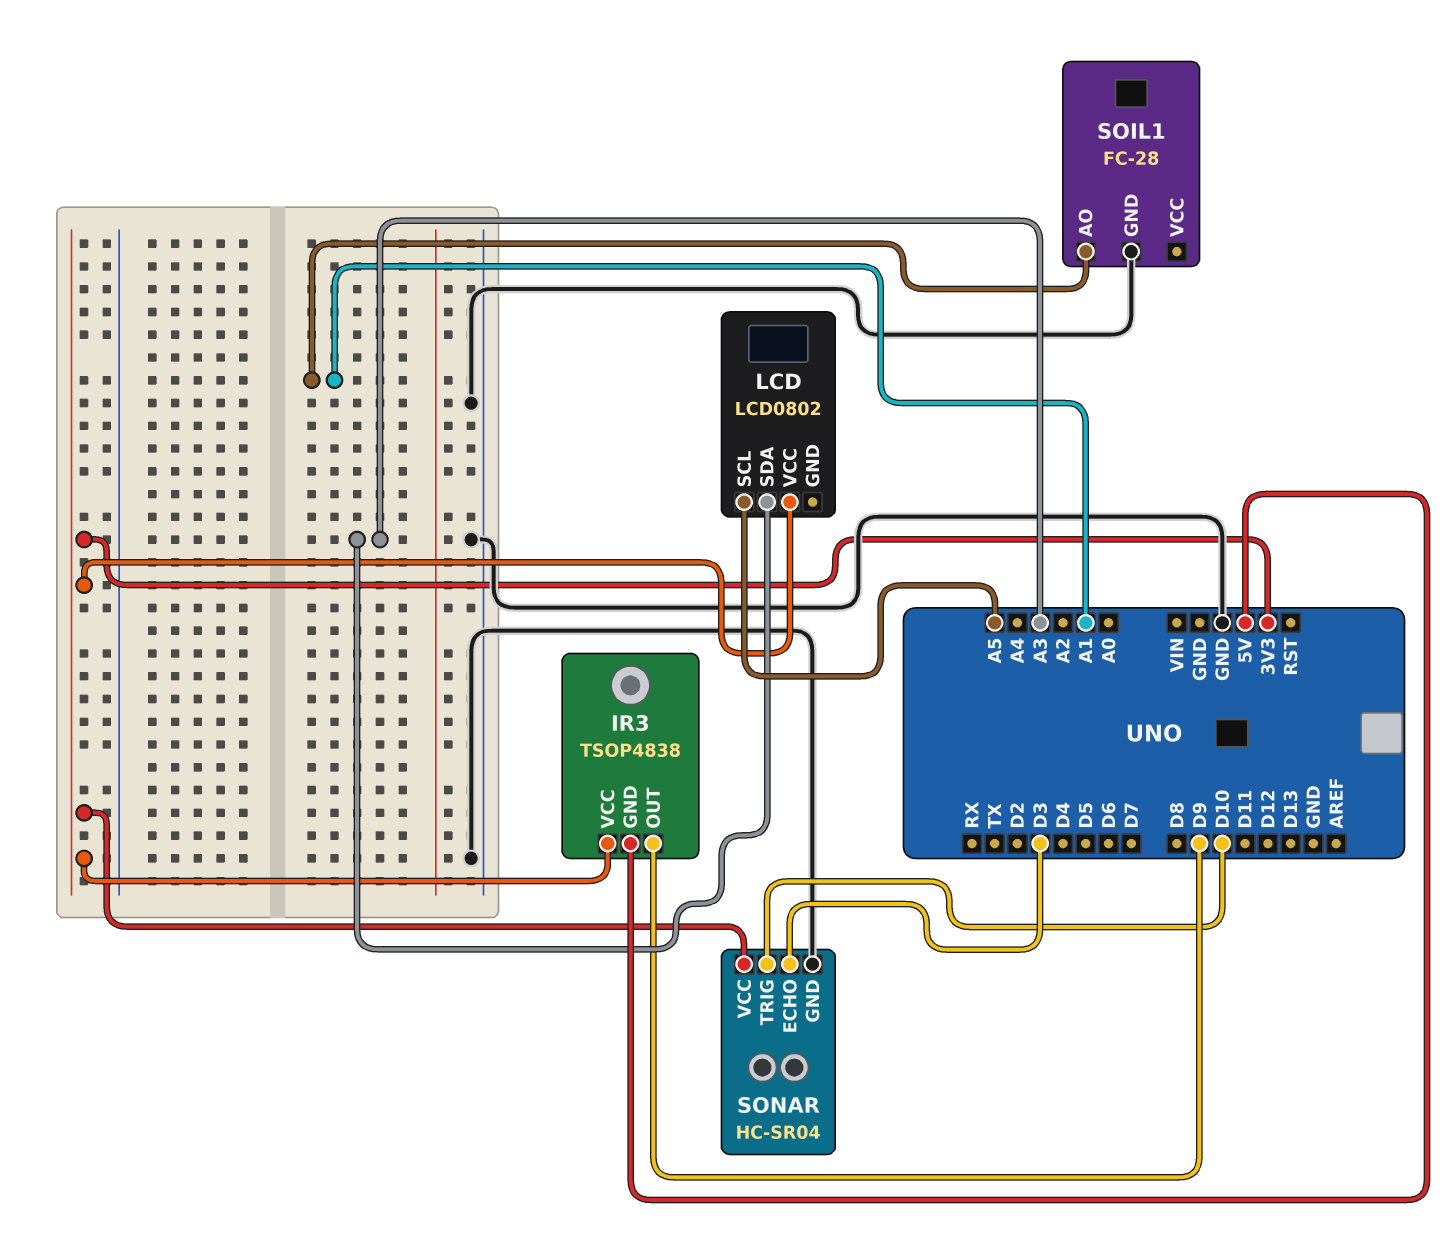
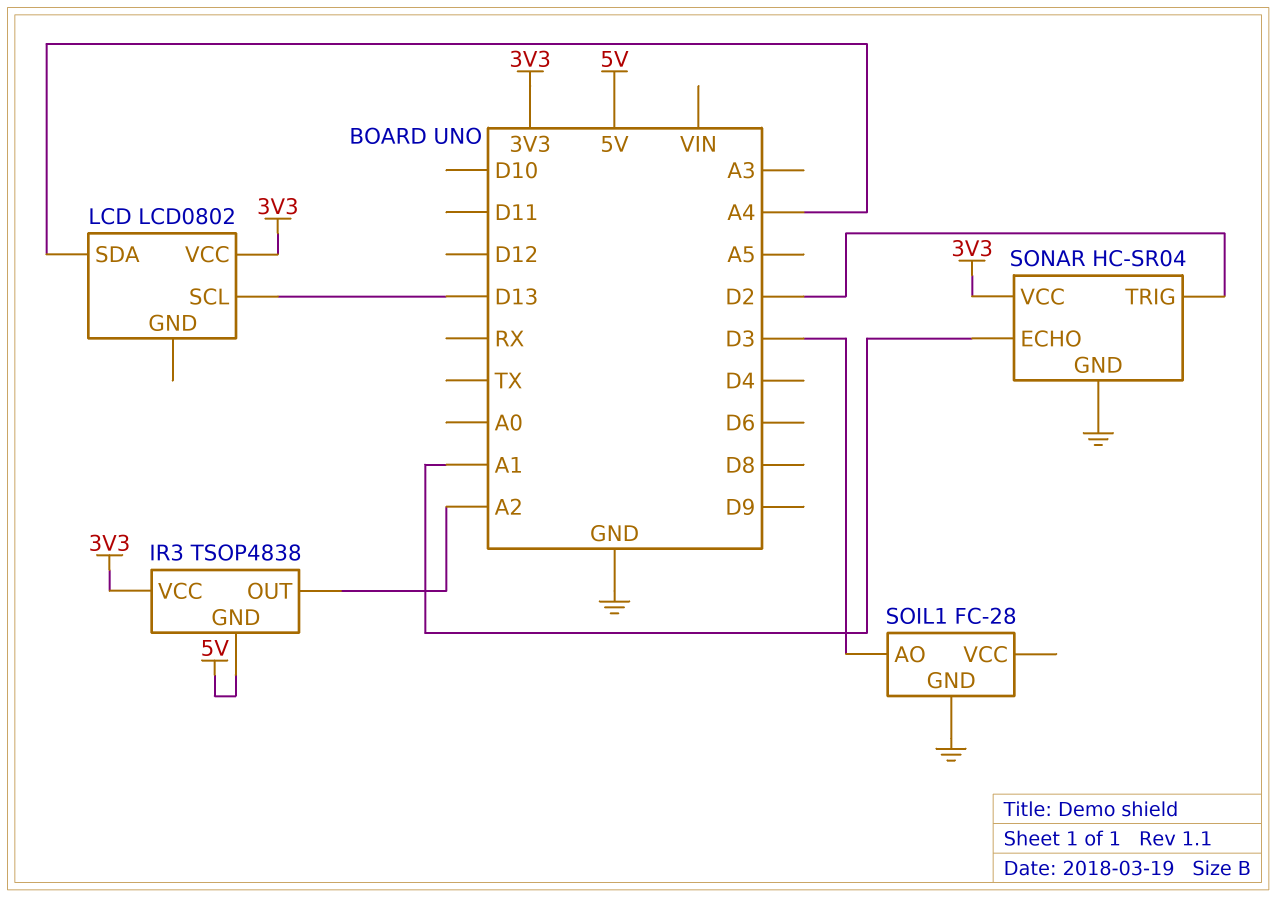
IR3 pin OUT: D9 -> A2
LCD pin SCL: A5 -> D13
LCD pin SDA: A3 -> A4
SOIL1 pin AO: A1 -> D3
SONAR pin ECHO: D3 -> A1
SONAR pin TRIG: D10 -> D2

